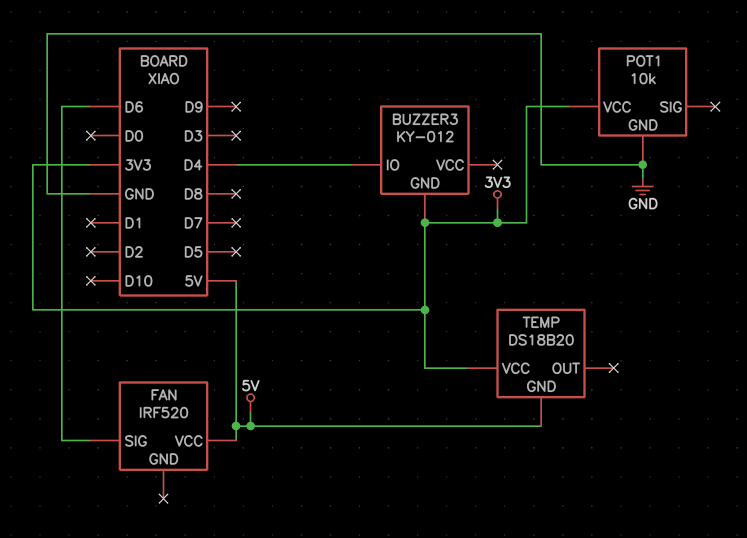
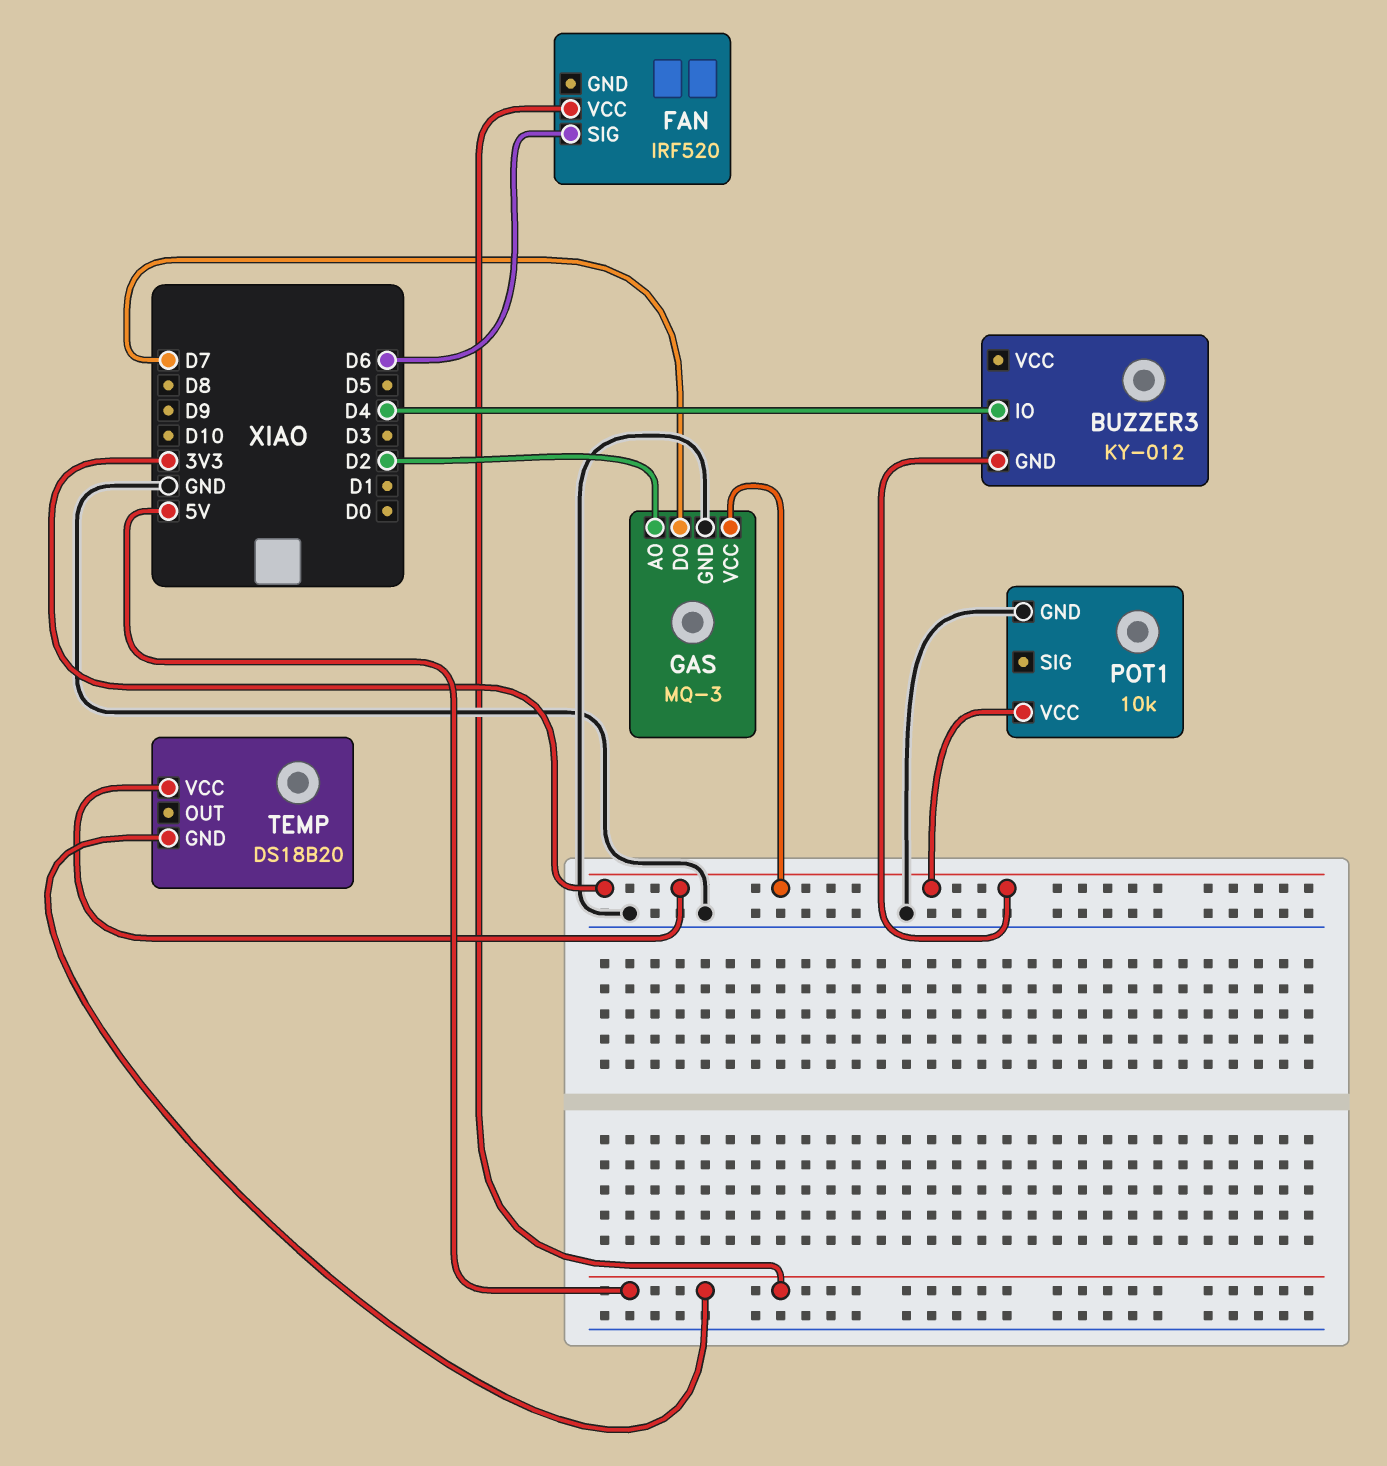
GAS: none -> MQ-3
GAS pin AO: none -> D2
GAS pin DO: none -> D7
GAS pin GND: none -> GND
GAS pin VCC: none -> 3V3

